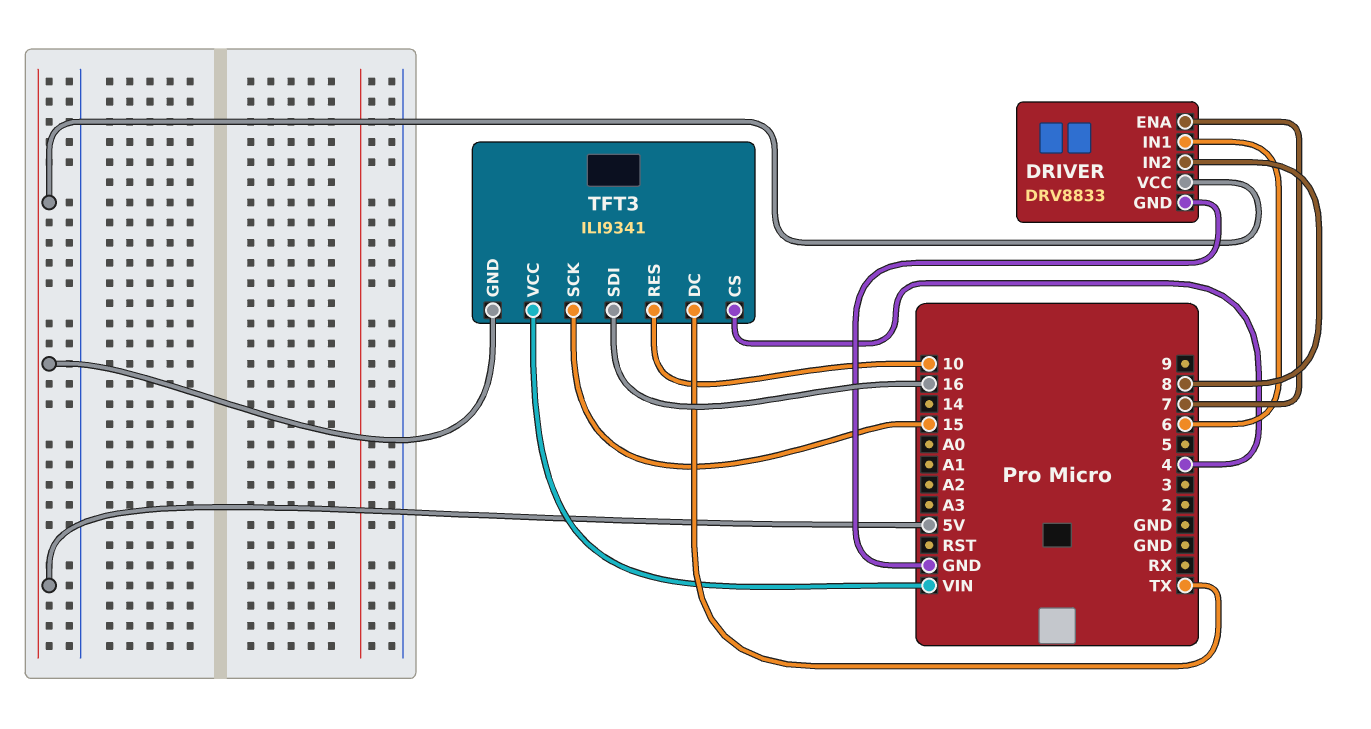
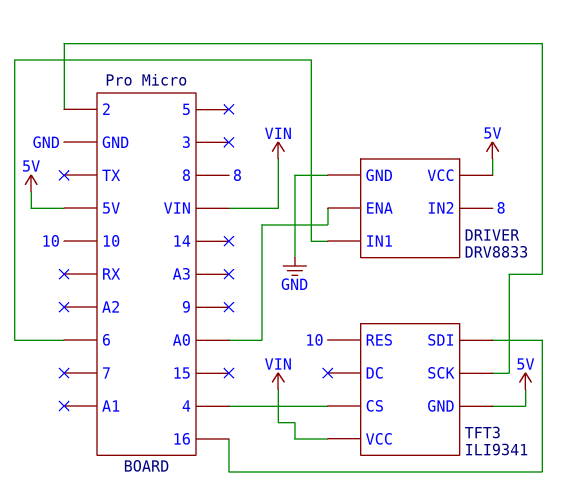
DRIVER pin ENA: 7 -> A0
TFT3 pin DC: TX -> none
TFT3 pin SCK: 15 -> 2

